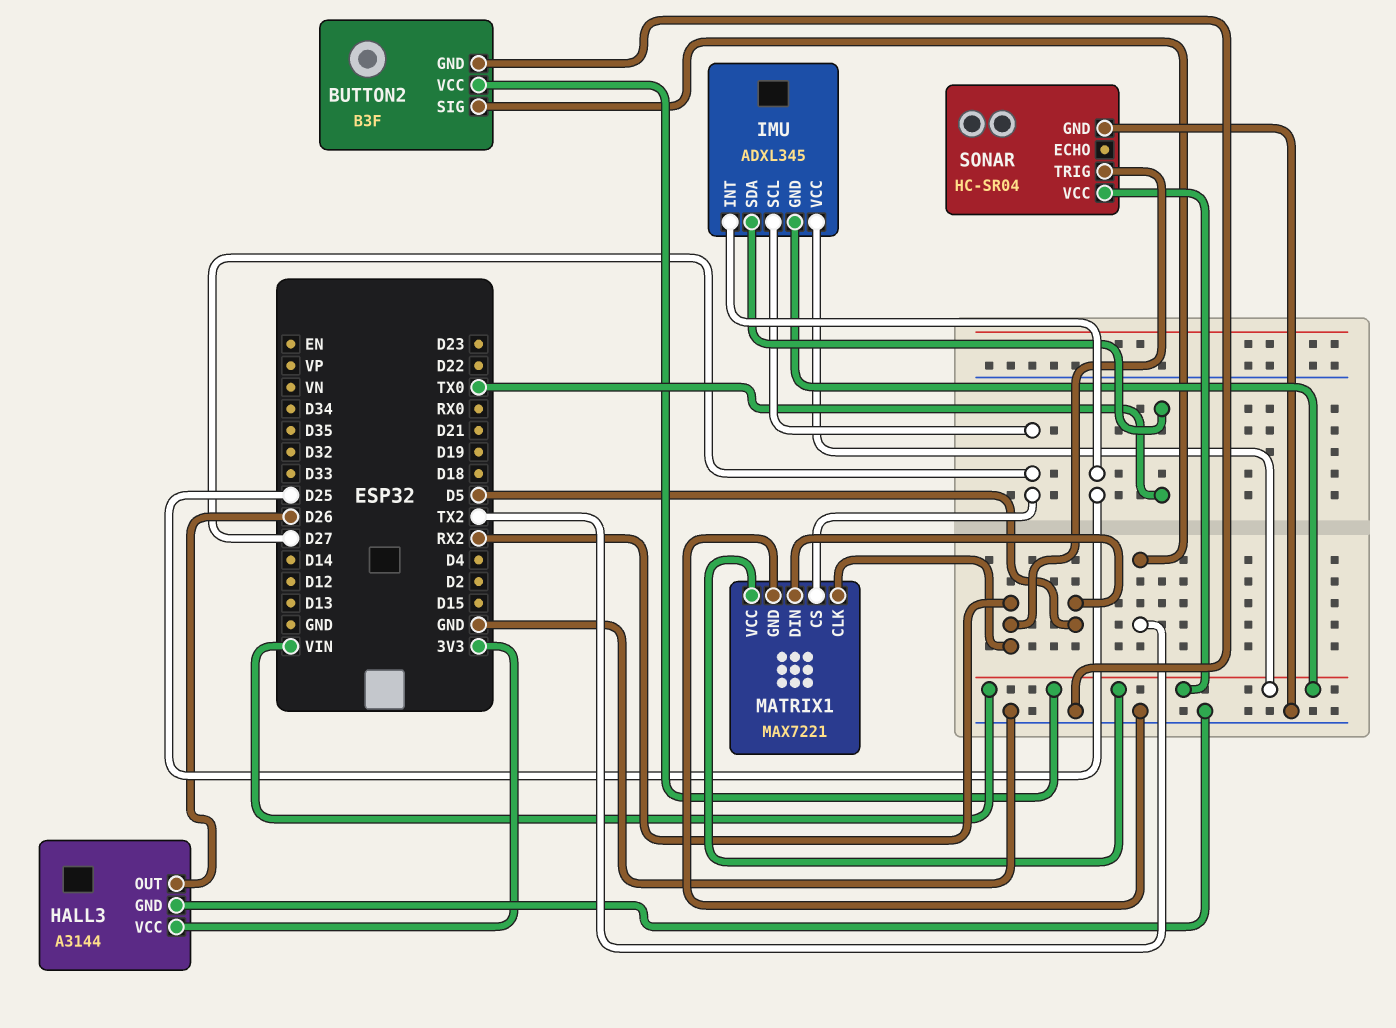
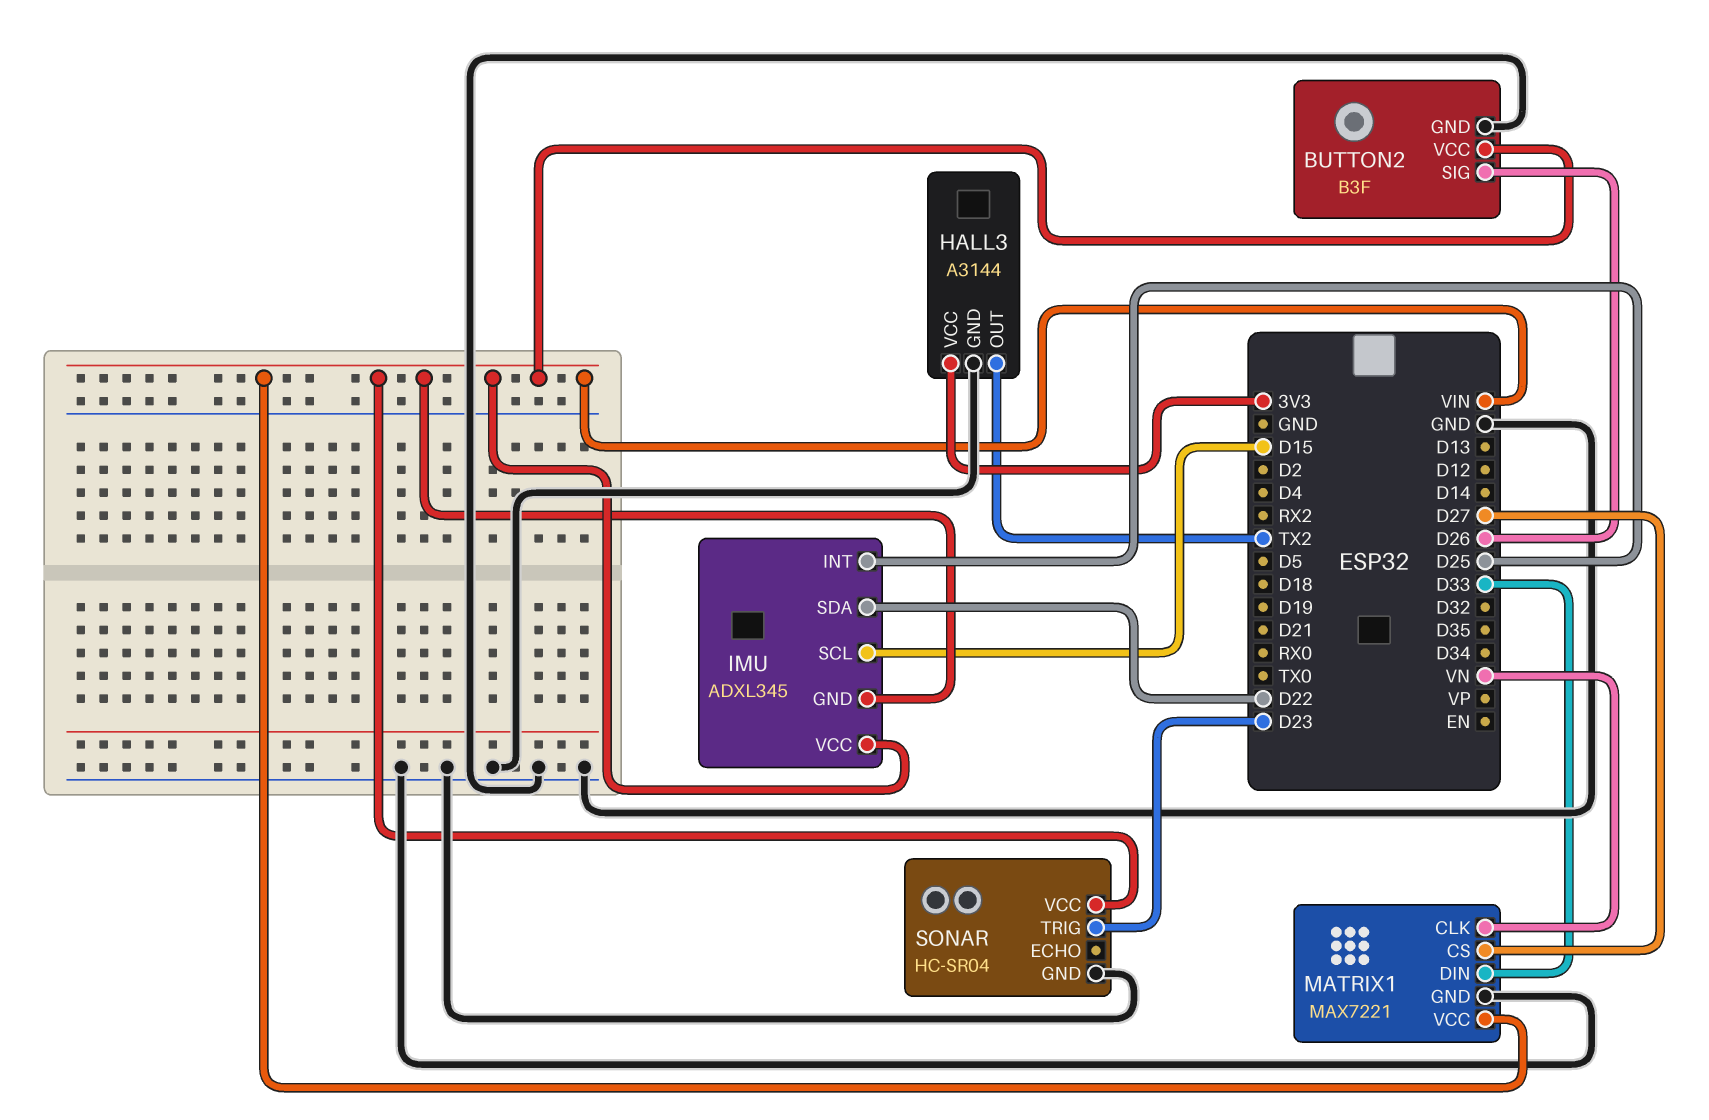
BUTTON2 pin SIG: TX2 -> D26
HALL3 pin OUT: D26 -> TX2
IMU pin SCL: D27 -> D15
IMU pin SDA: TX0 -> D22
MATRIX1 pin CLK: RX2 -> VN
MATRIX1 pin DIN: D5 -> D33
SONAR pin TRIG: RX2 -> D23

